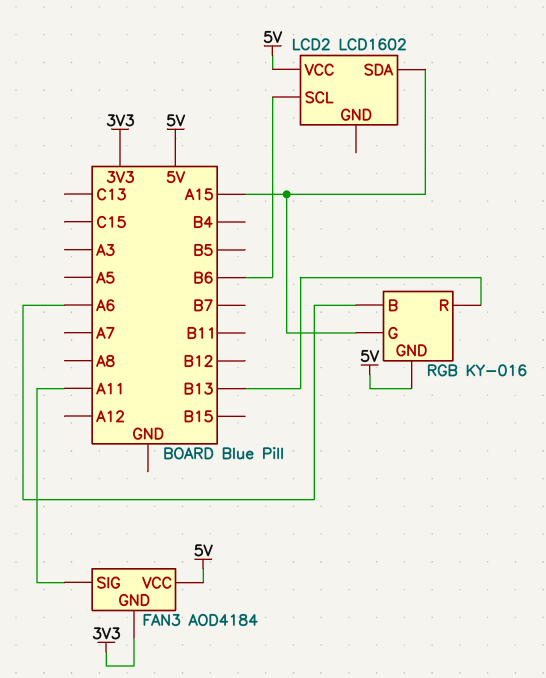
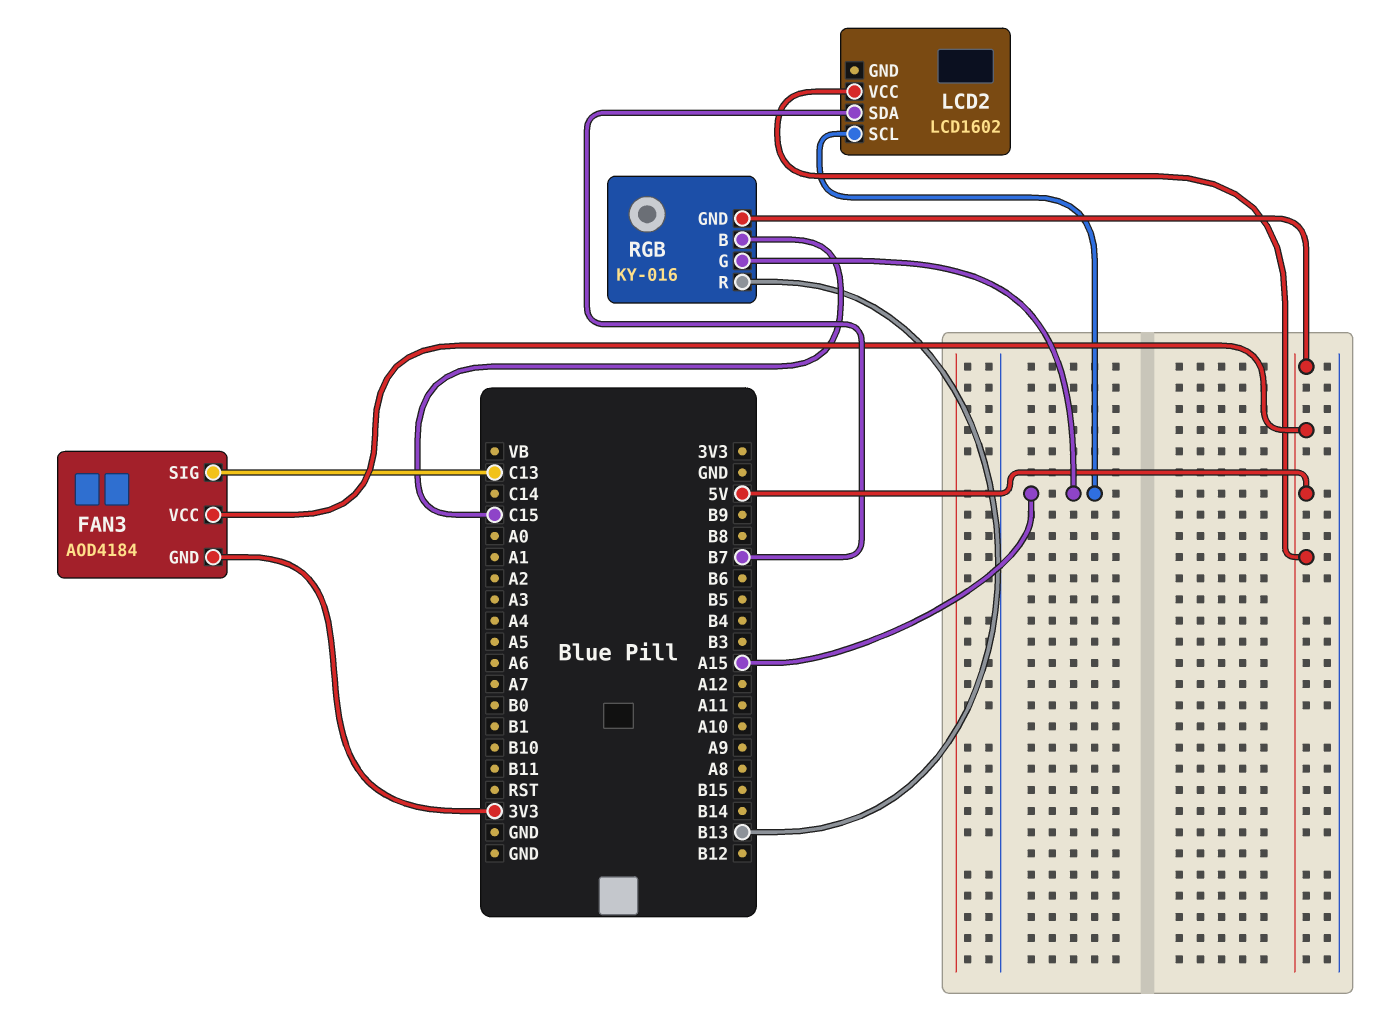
FAN3 pin SIG: A11 -> C13
LCD2 pin SCL: B6 -> A15
LCD2 pin SDA: A15 -> B7
RGB pin B: A6 -> C15

